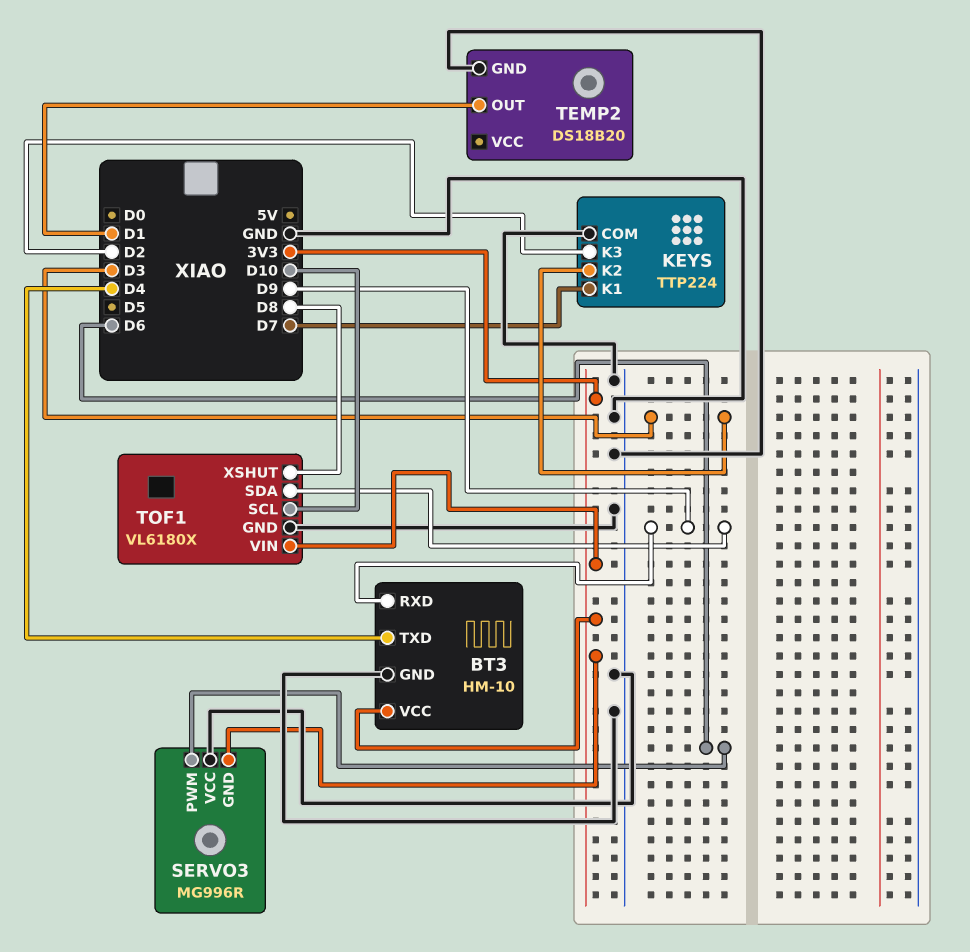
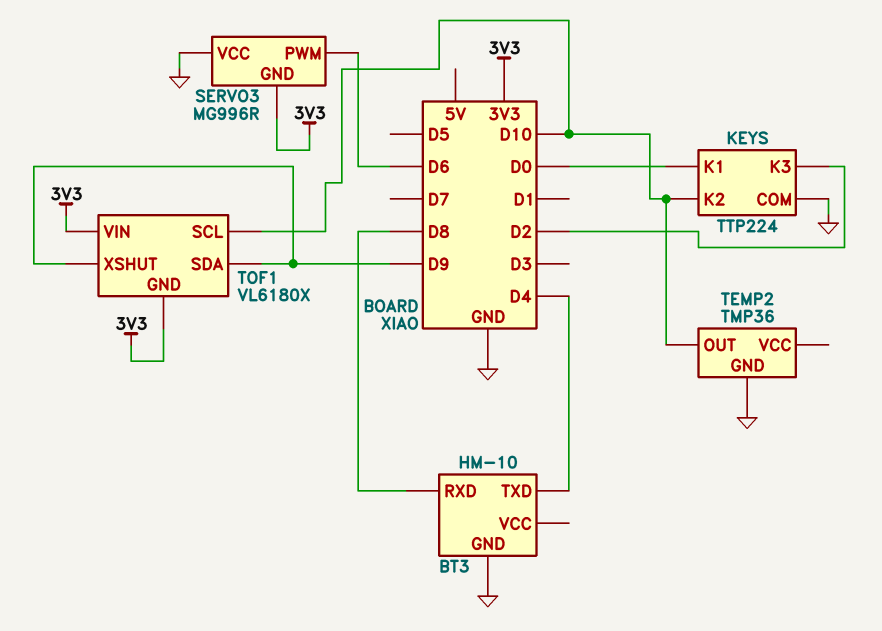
BT3 pin RXD: D9 -> D8
BT3 pin VCC: 3V3 -> none
KEYS pin K1: D7 -> D0
KEYS pin K2: D3 -> D10
TEMP2: DS18B20 -> TMP36
TEMP2 pin OUT: D1 -> D10
TOF1 pin GND: GND -> 3V3
TOF1 pin XSHUT: D8 -> D9

